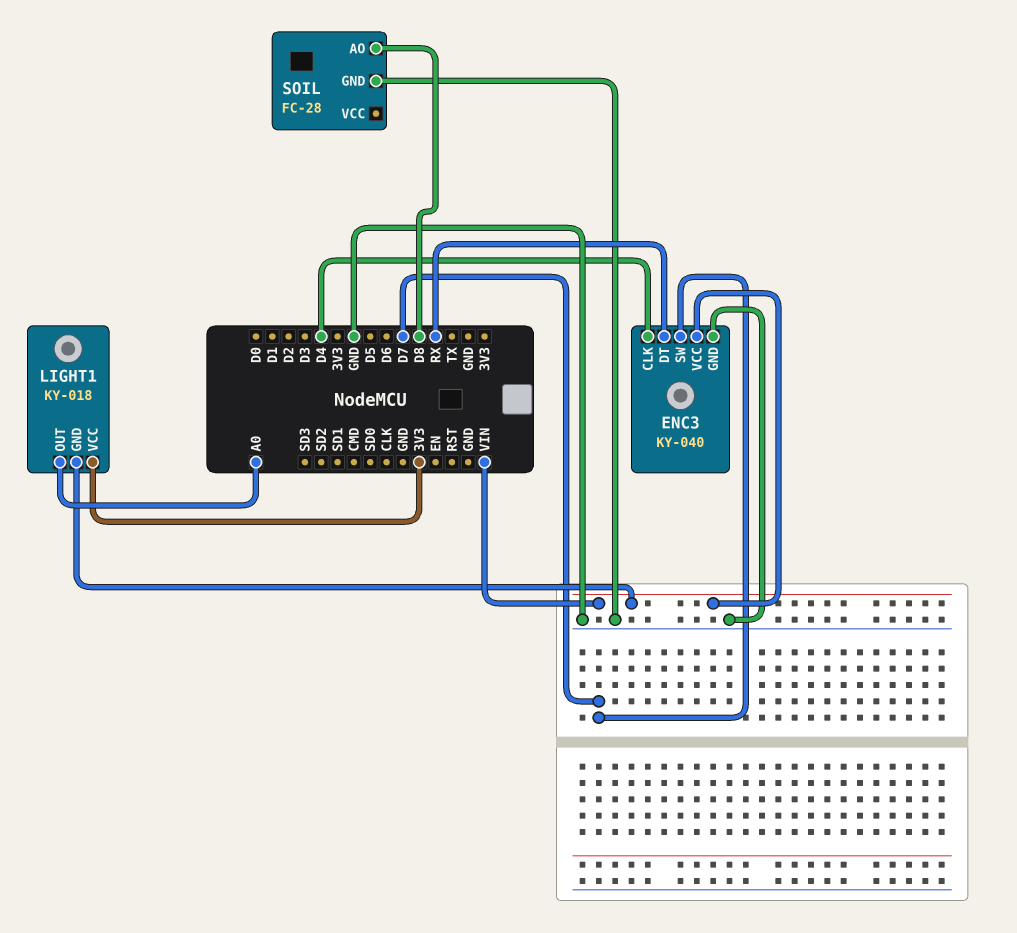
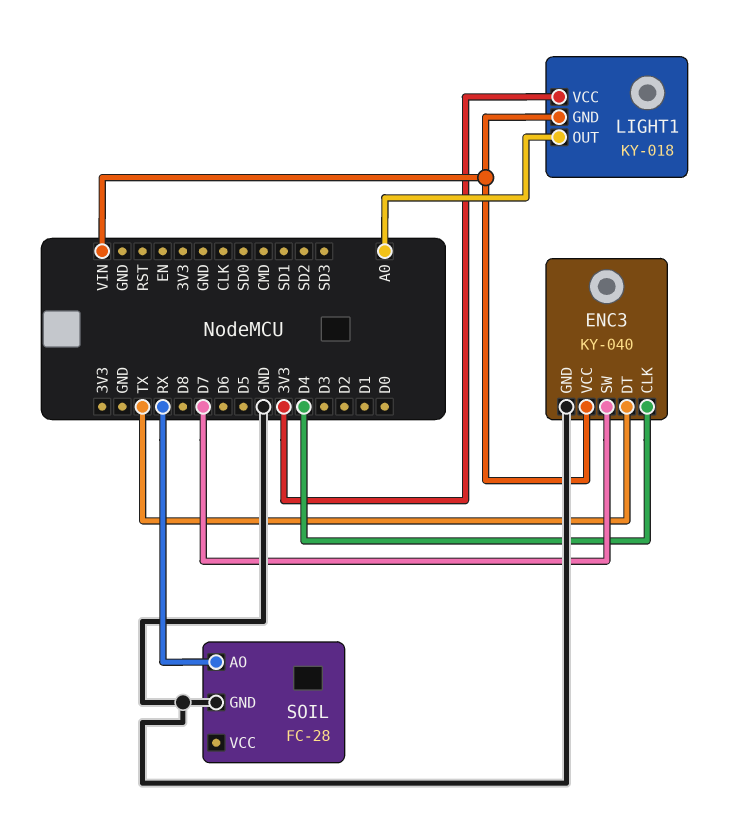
ENC3 pin DT: RX -> TX
SOIL pin AO: D8 -> RX

